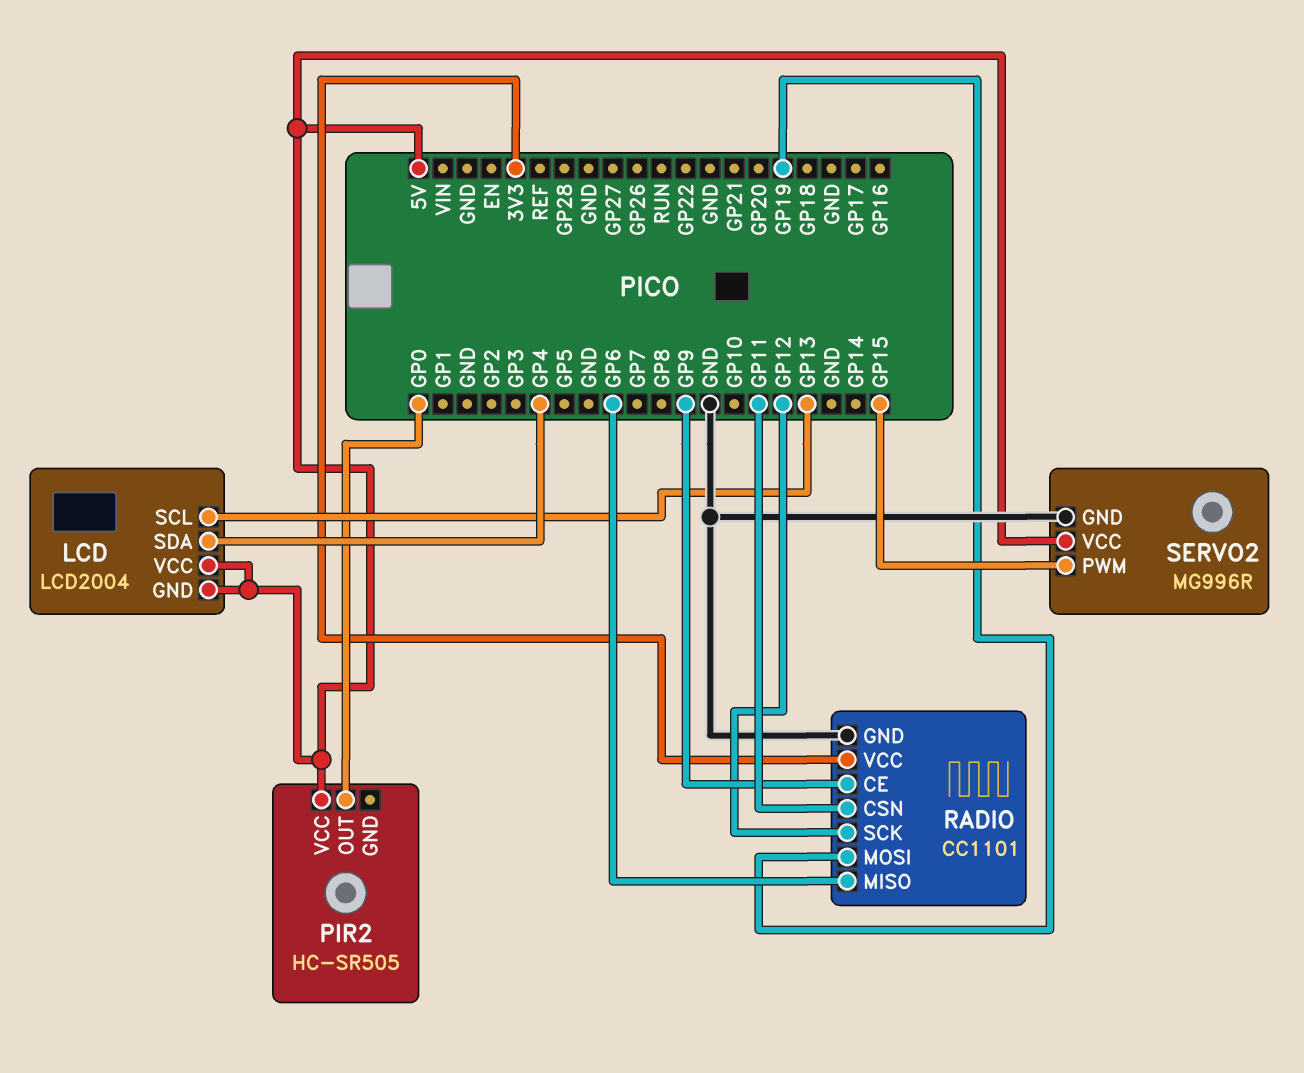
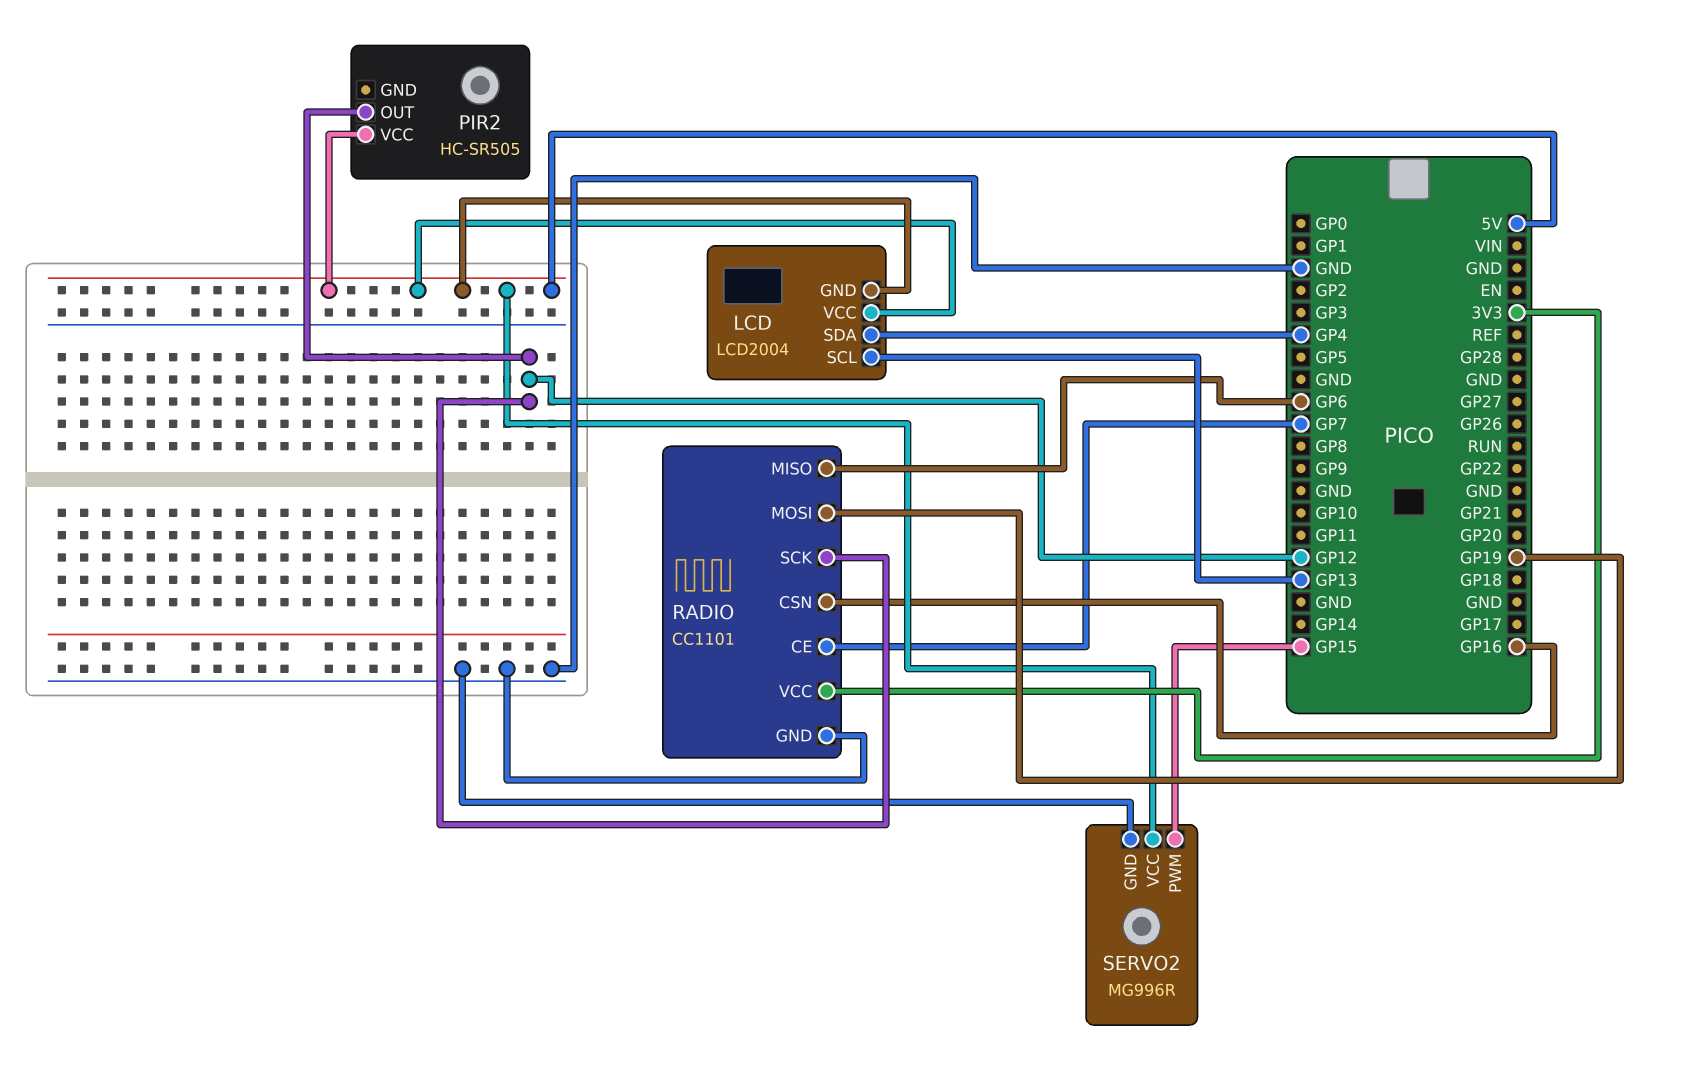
PIR2 pin OUT: GP0 -> GP12
RADIO pin CE: GP9 -> GP7
RADIO pin CSN: GP11 -> GP16

